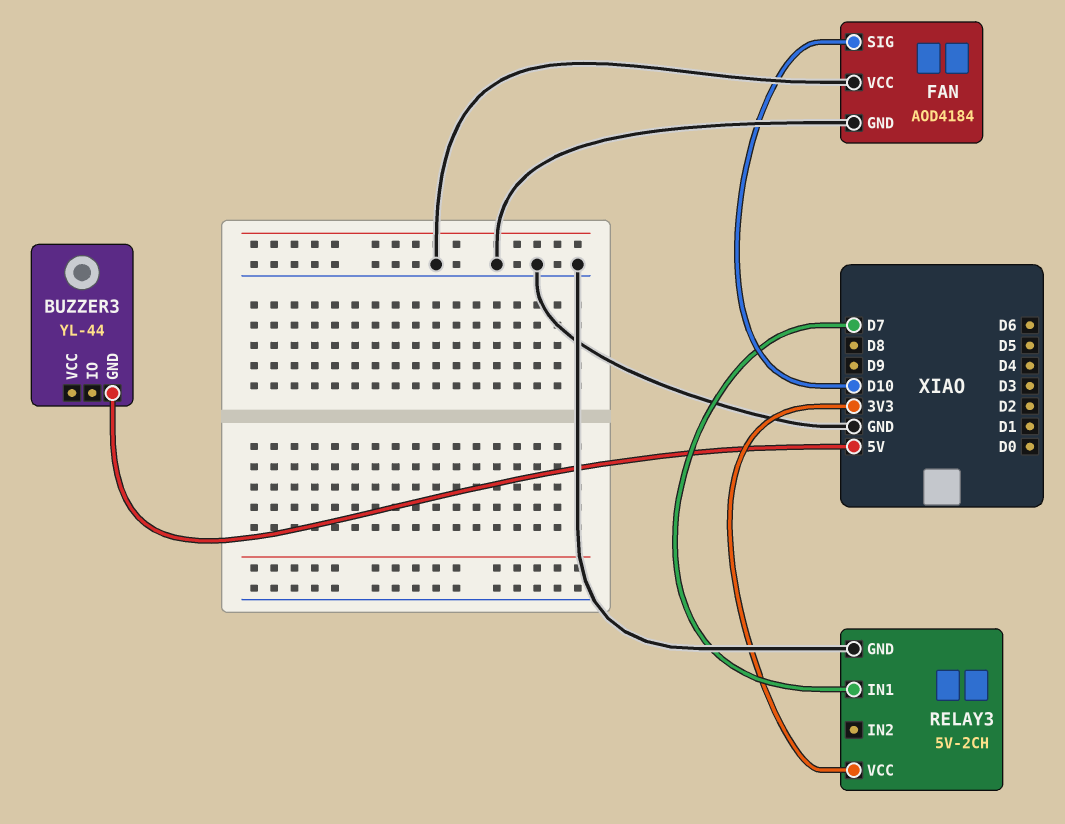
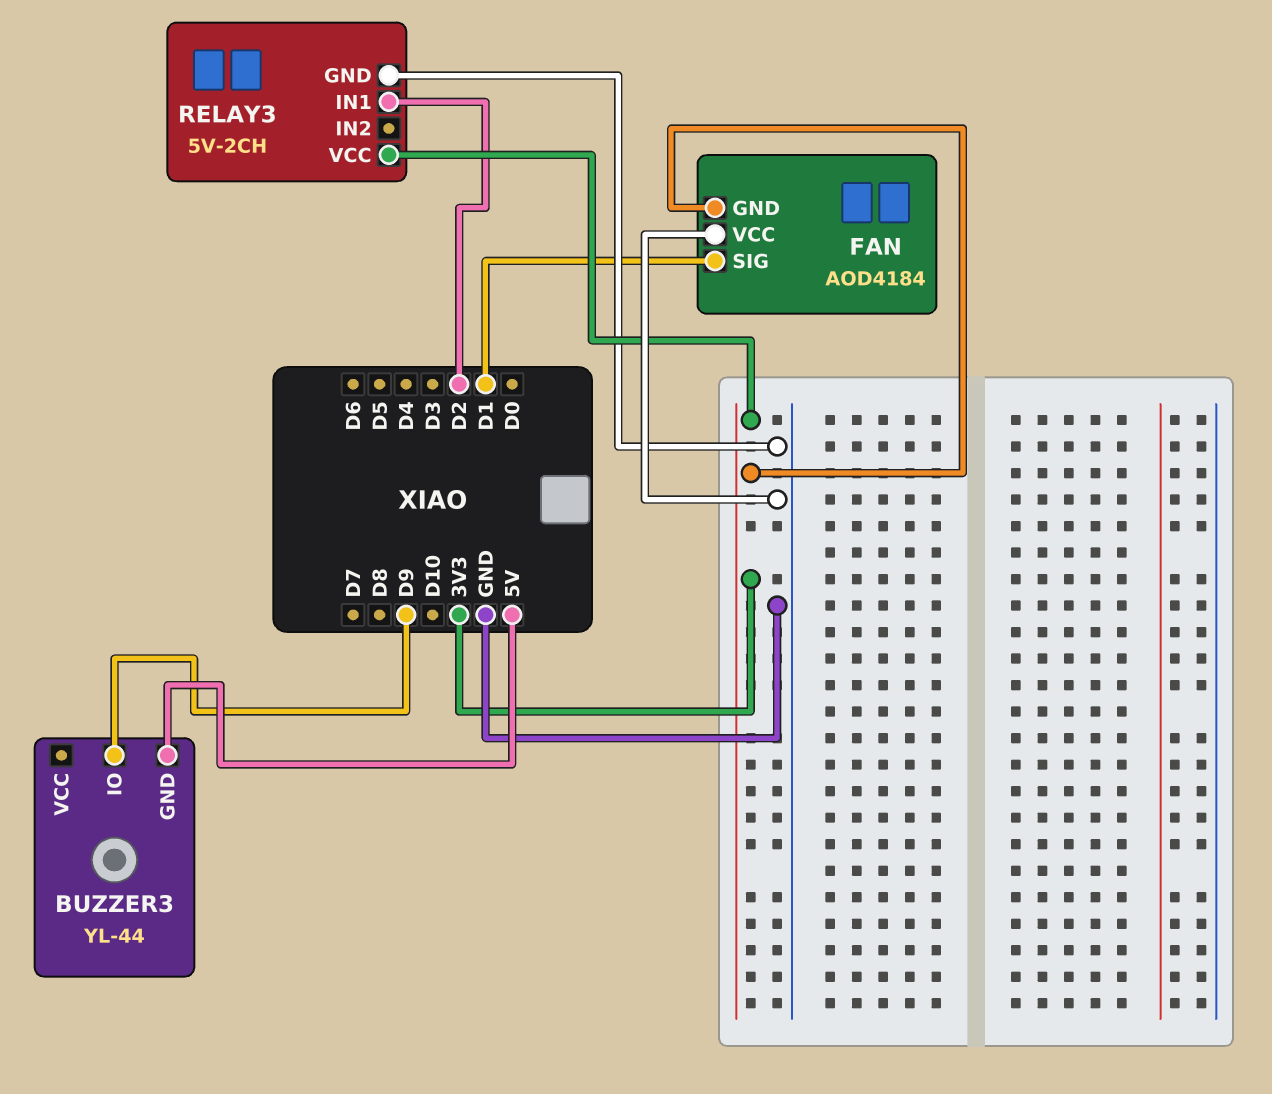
BUZZER3 pin IO: none -> D9
FAN pin GND: GND -> 3V3
FAN pin SIG: D10 -> D1
RELAY3 pin IN1: D7 -> D2

